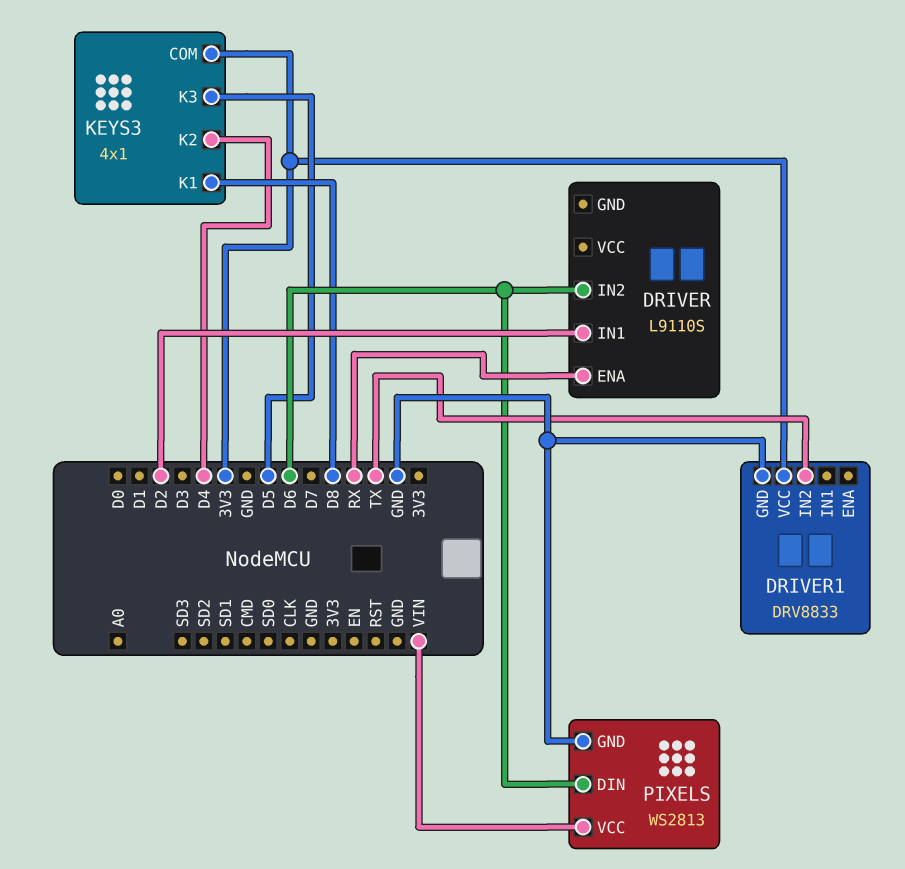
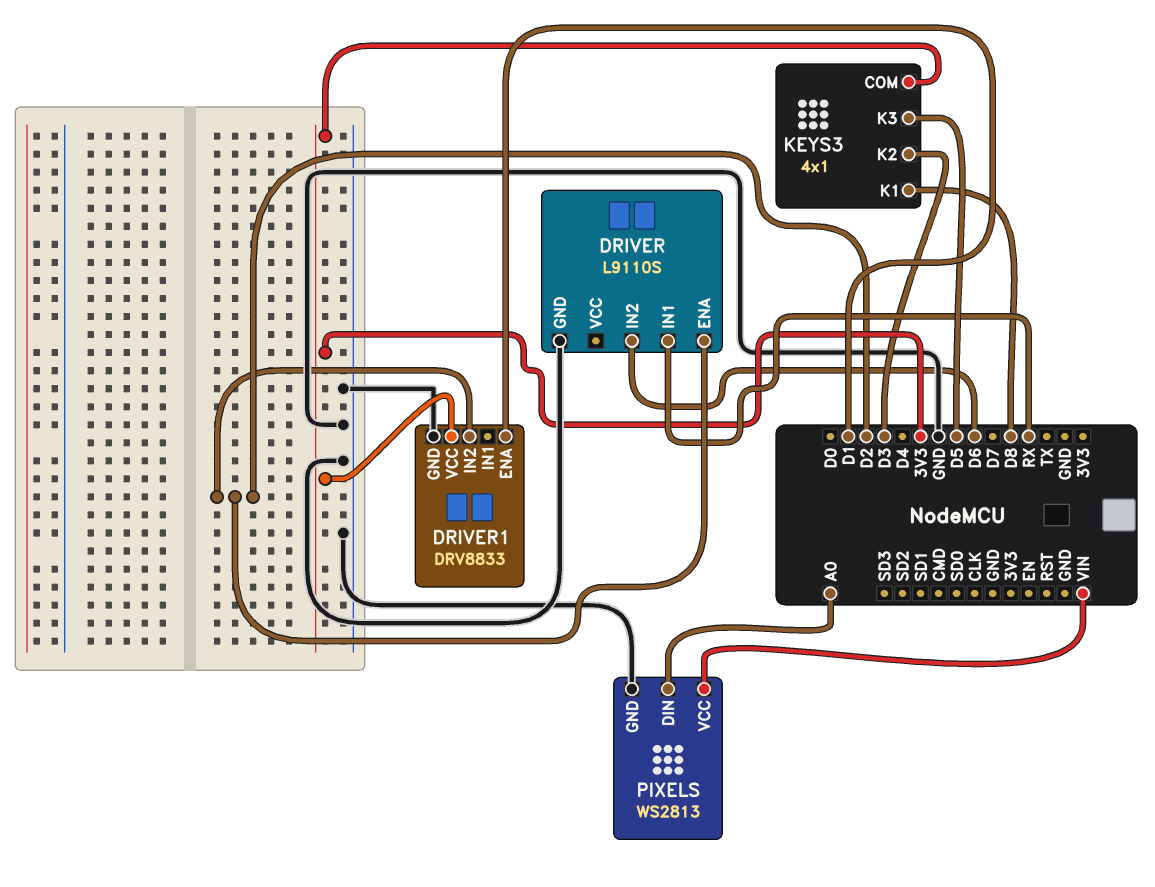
DRIVER pin ENA: RX -> D2
DRIVER pin GND: none -> GND
DRIVER pin IN1: D2 -> RX
DRIVER1 pin ENA: none -> D1
DRIVER1 pin IN2: TX -> D2
KEYS3 pin K2: D4 -> D3
PIXELS pin DIN: D6 -> A0

